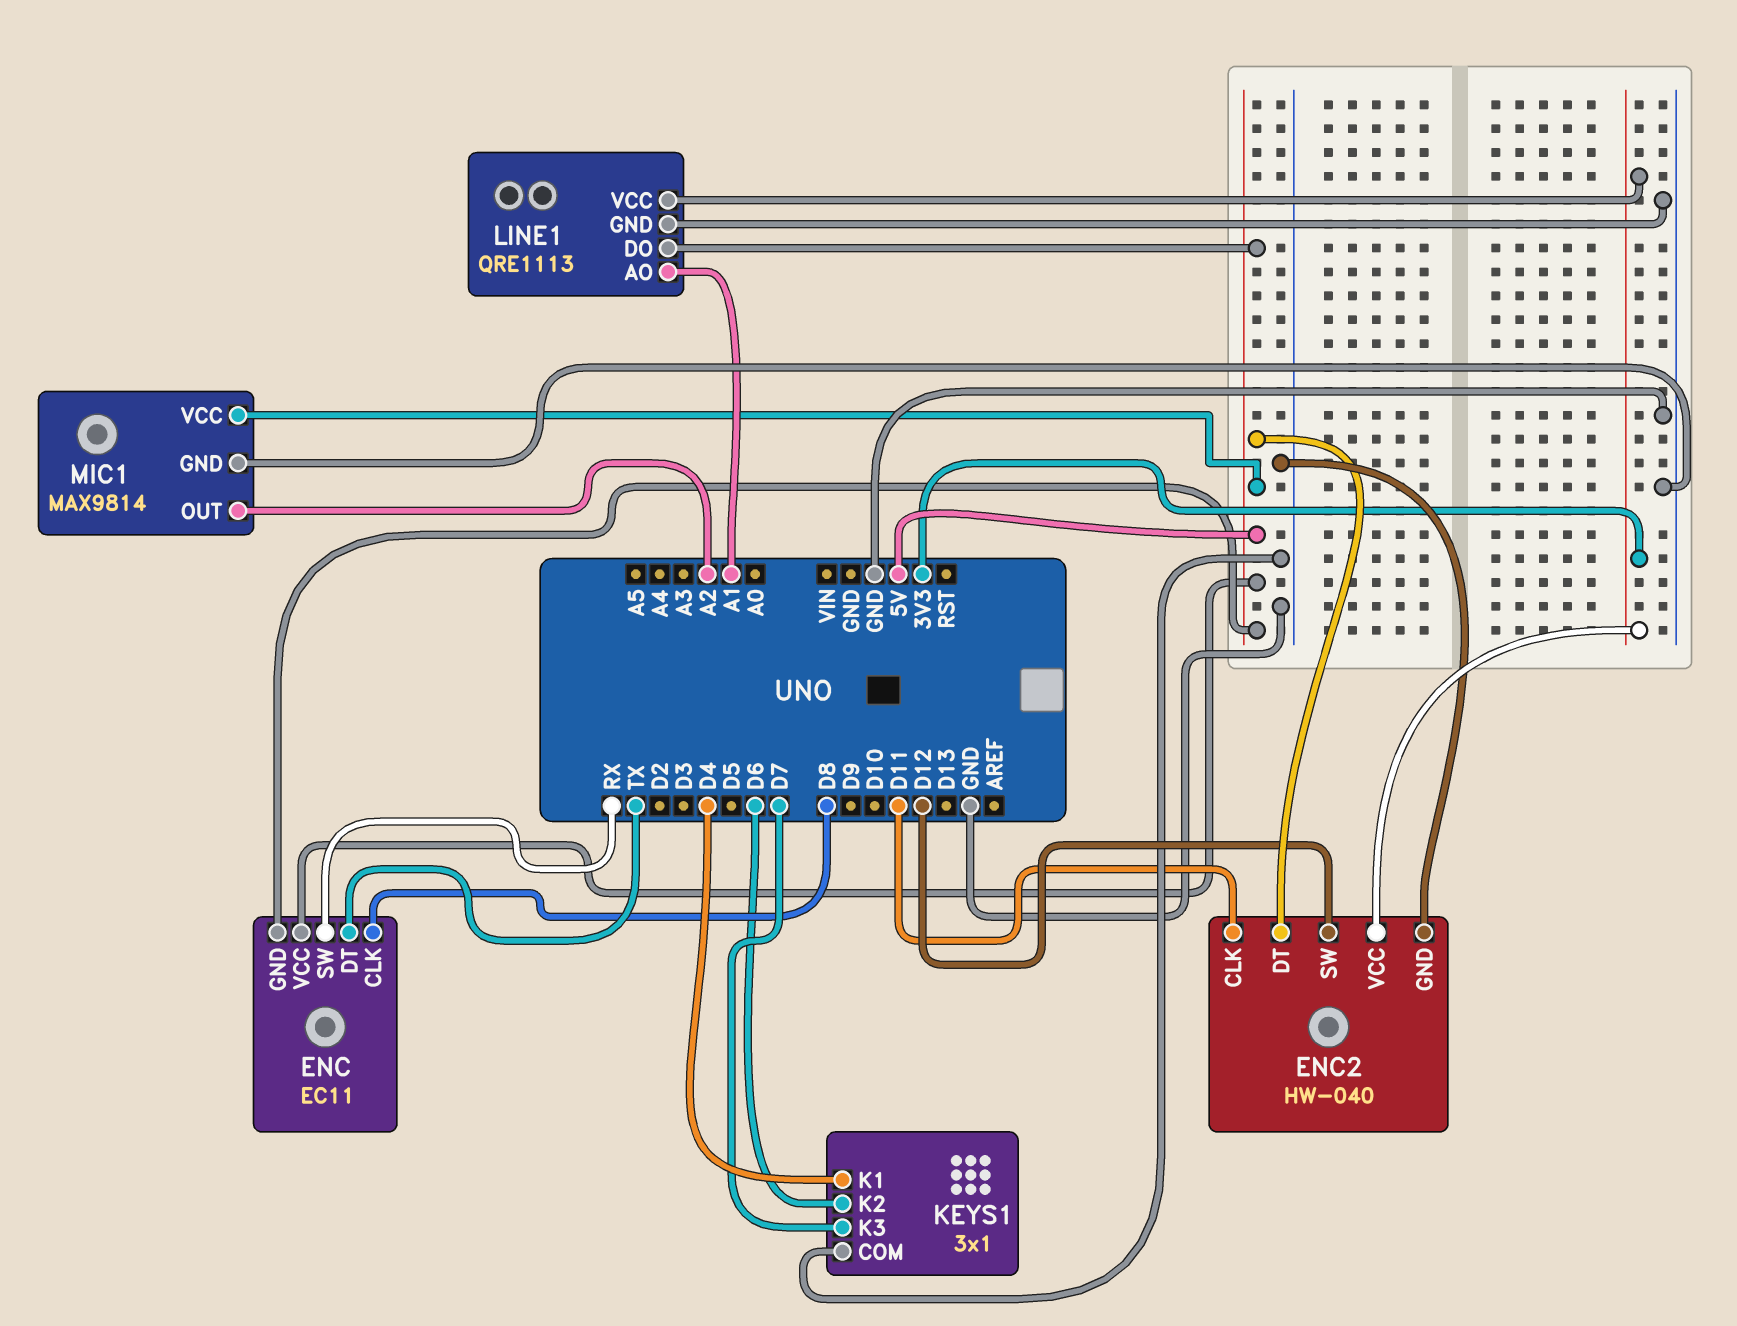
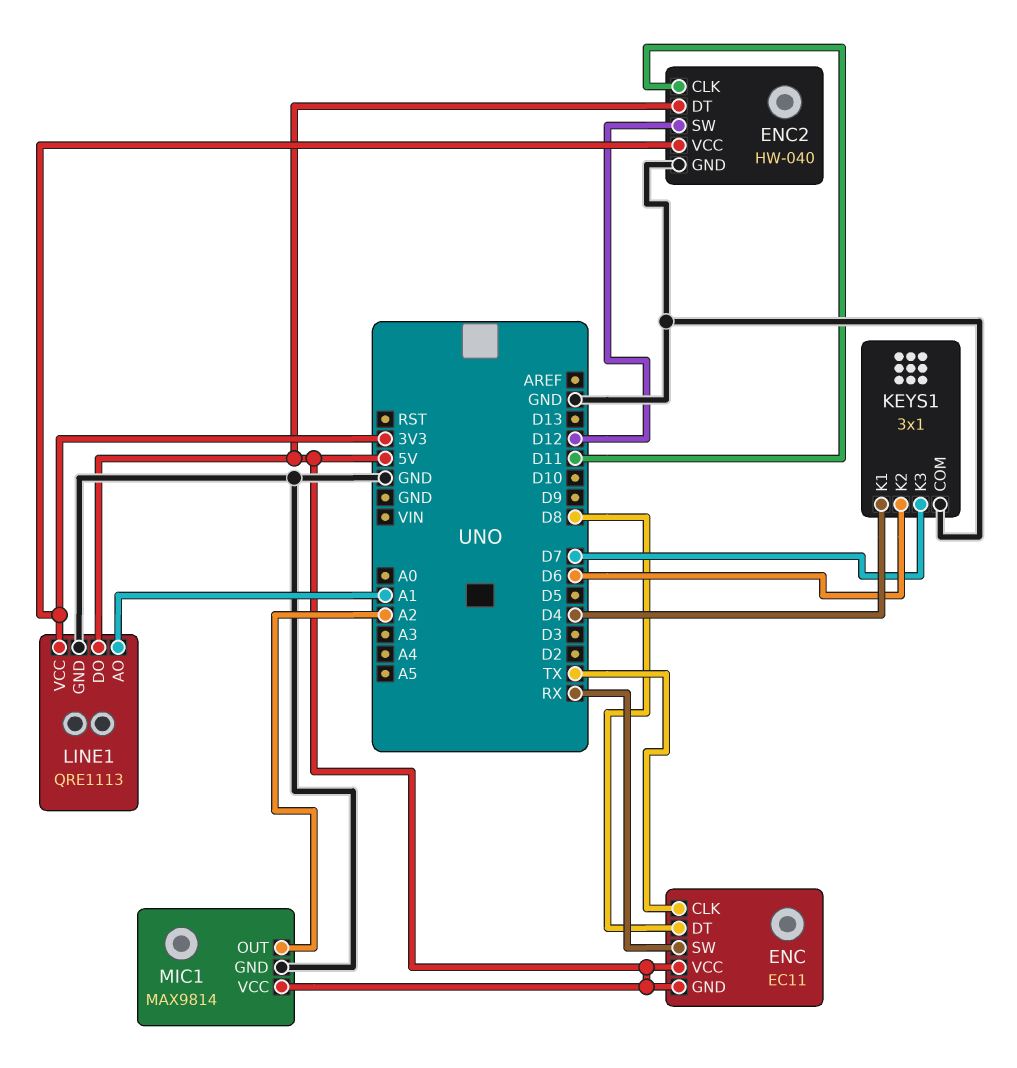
ENC pin CLK: D8 -> TX
ENC pin DT: TX -> D8

